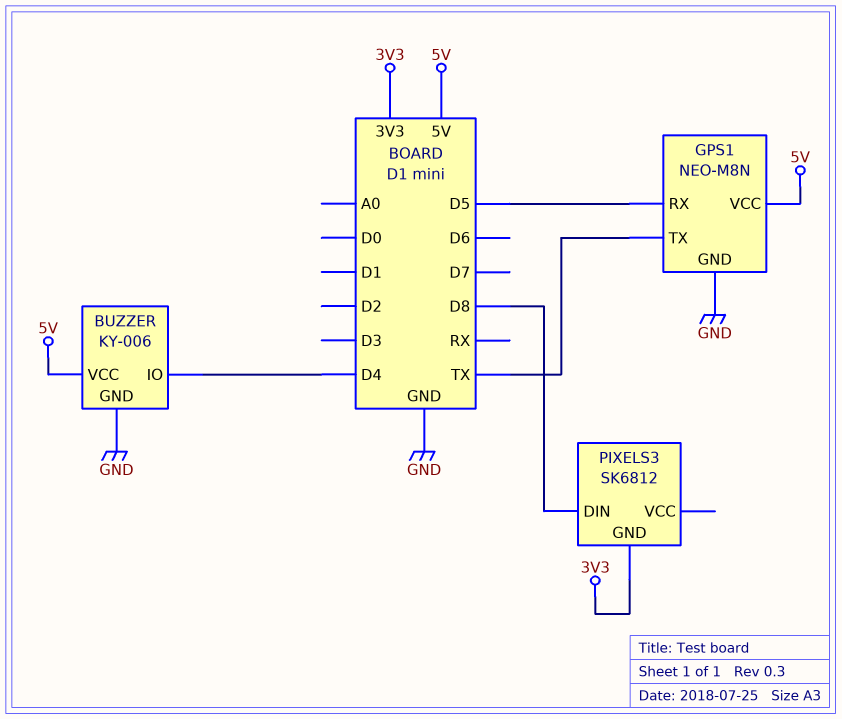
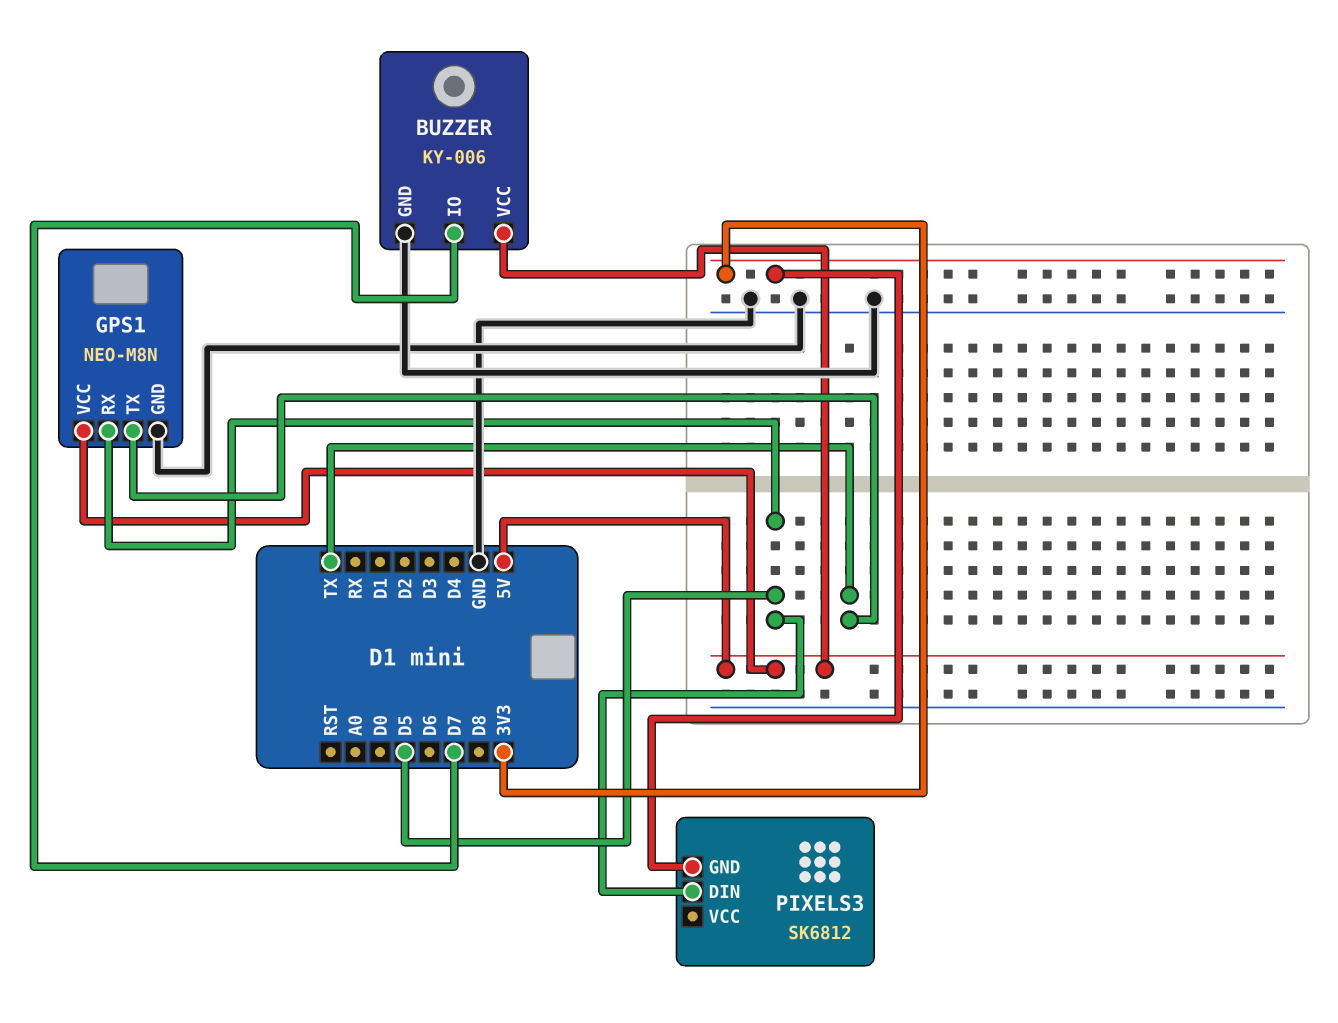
BUZZER pin IO: D4 -> D7
PIXELS3 pin DIN: D8 -> D5

